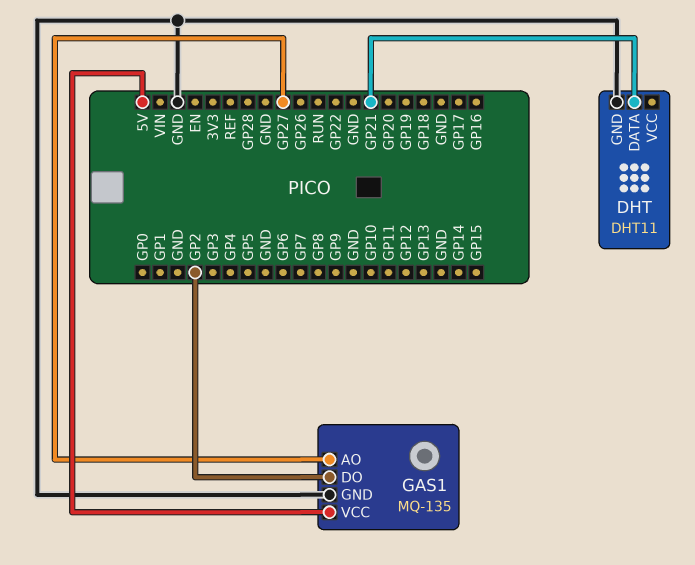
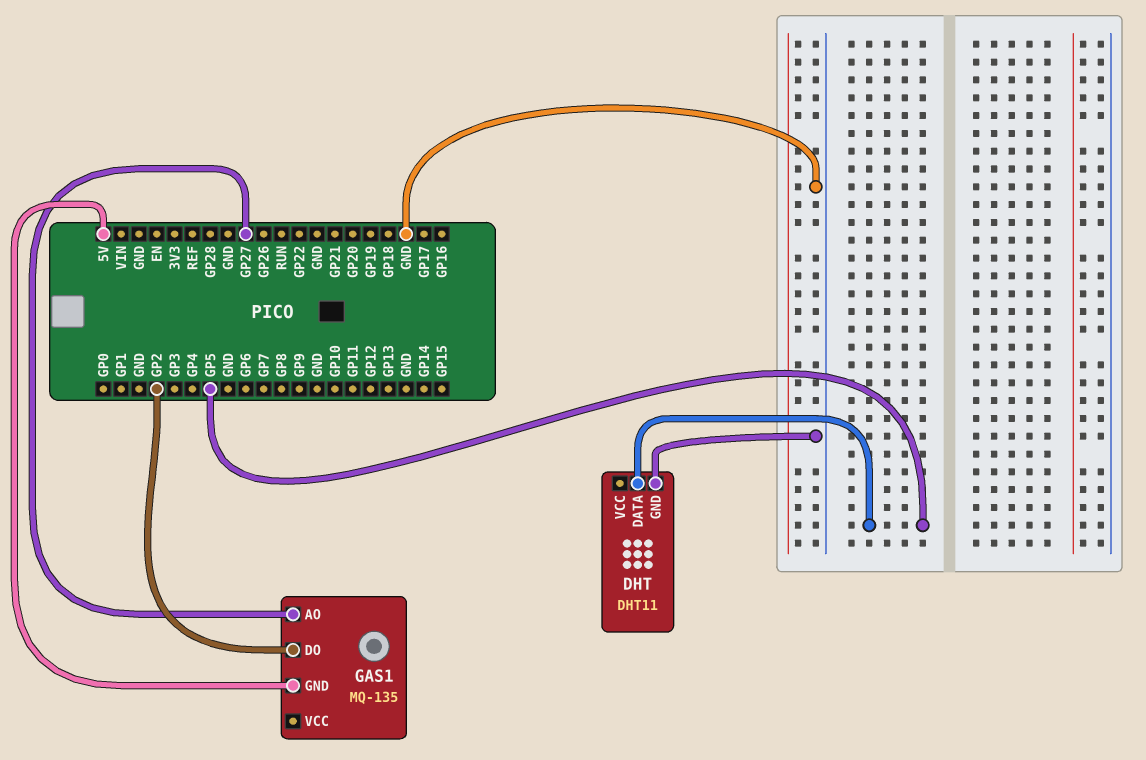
DHT pin DATA: GP21 -> GP5
GAS1 pin GND: GND -> 5V
GAS1 pin VCC: 5V -> none

